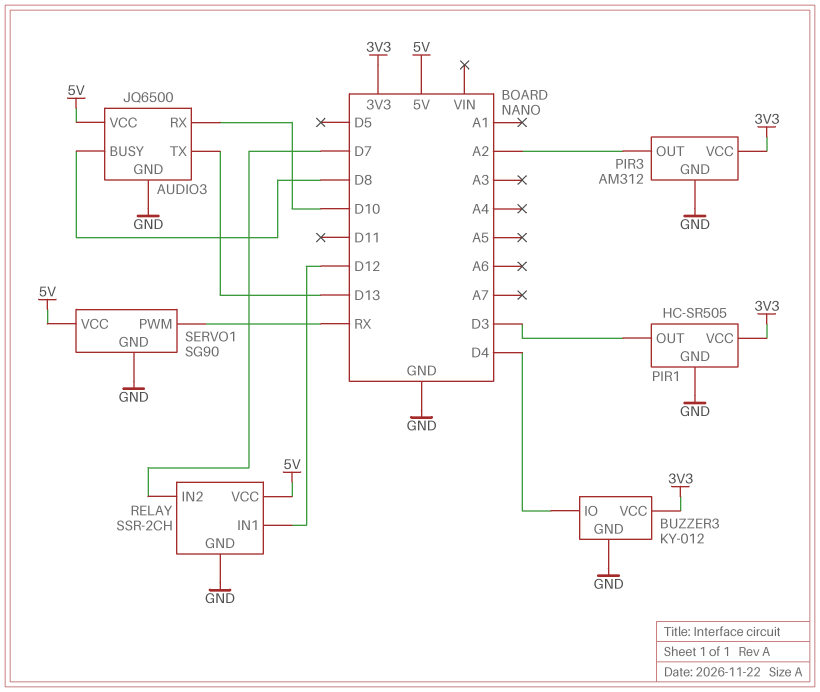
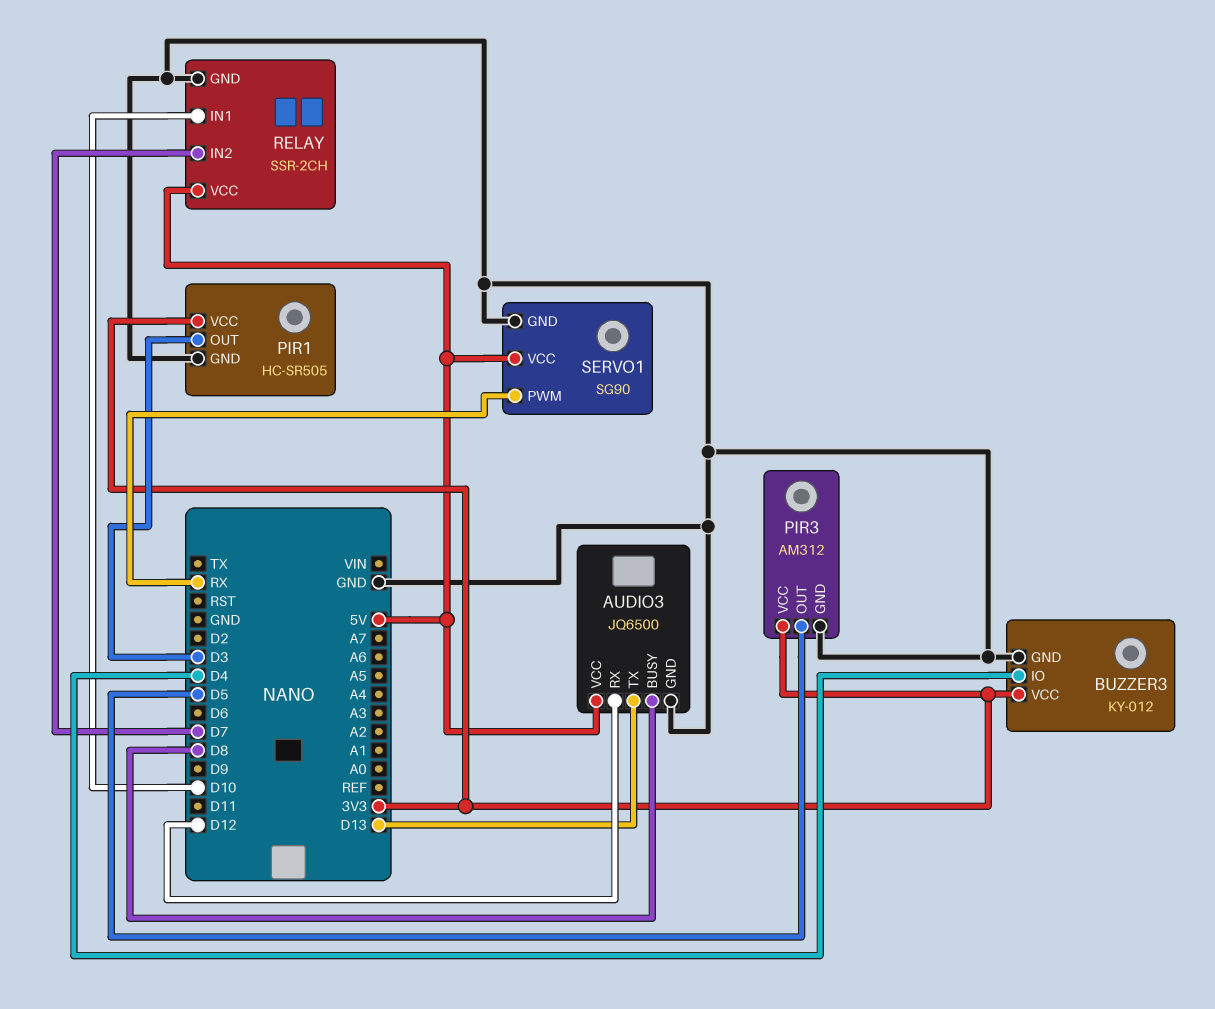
AUDIO3 pin RX: D10 -> D12
PIR3 pin OUT: A2 -> D5
RELAY pin IN1: D12 -> D10

